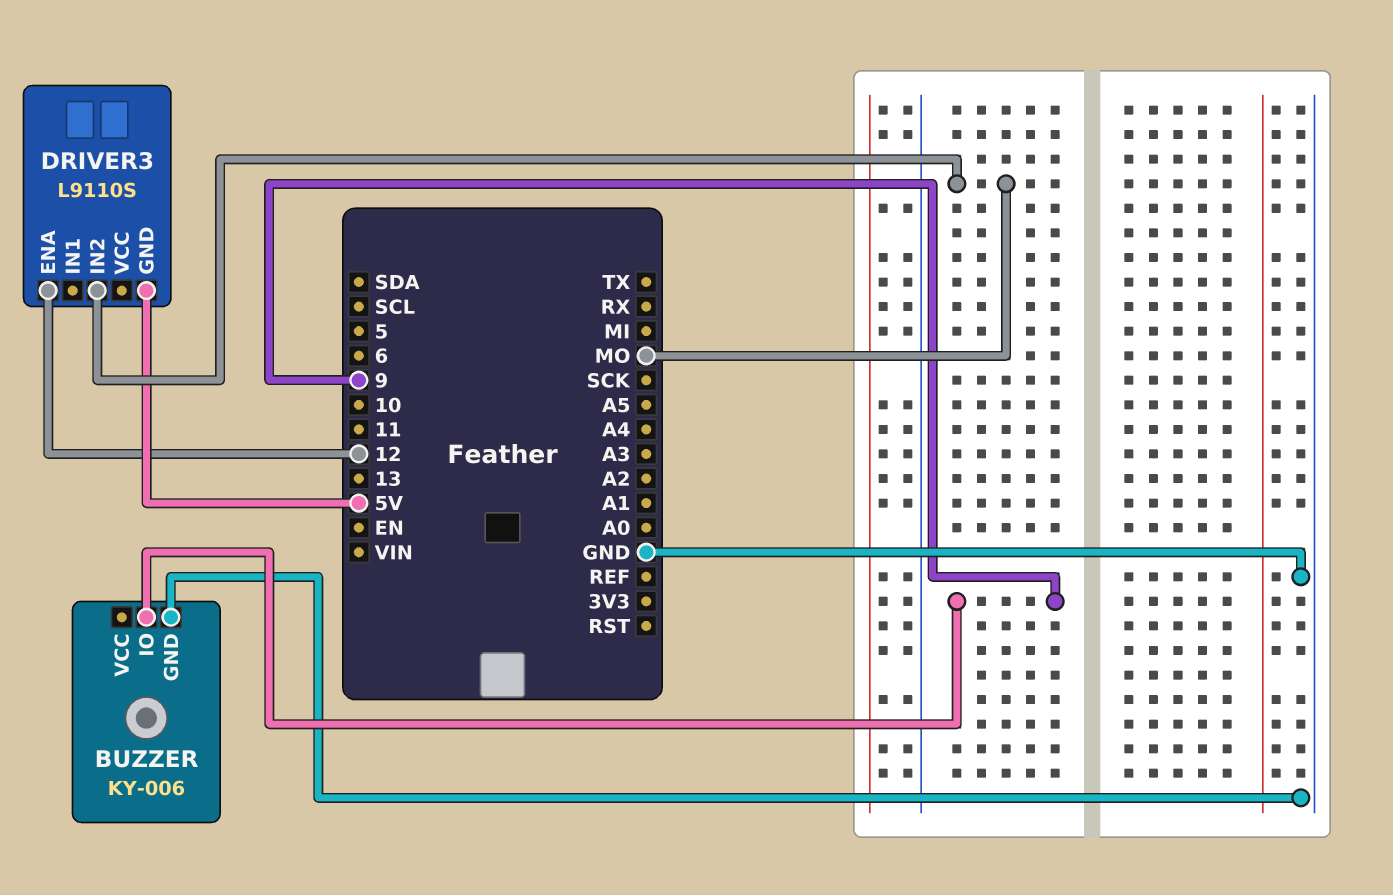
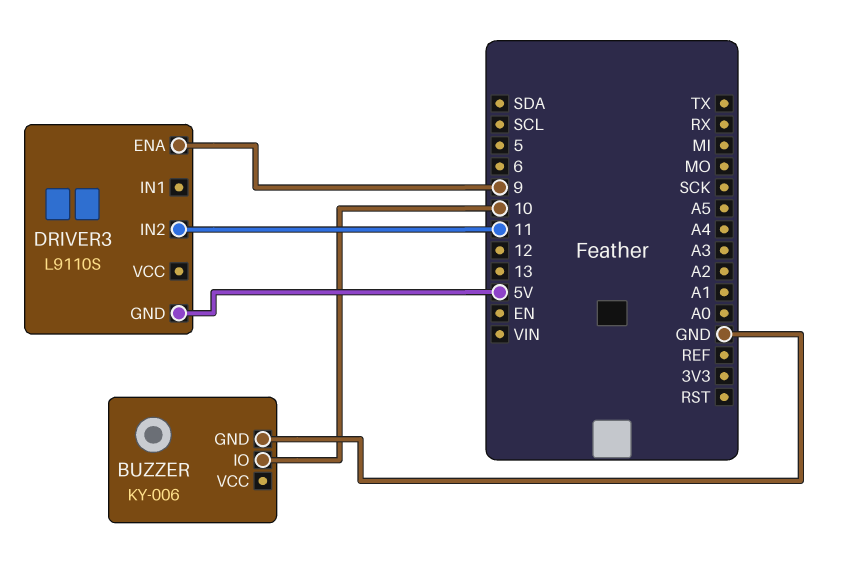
BUZZER pin IO: 9 -> 10
DRIVER3 pin ENA: 12 -> 9
DRIVER3 pin IN2: MO -> 11

